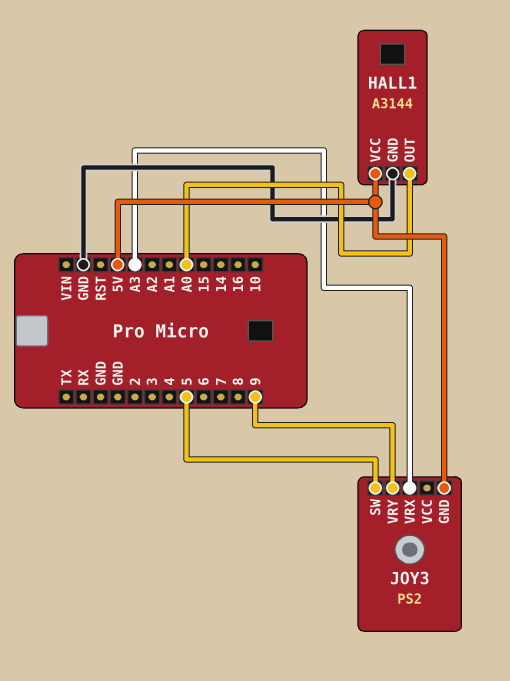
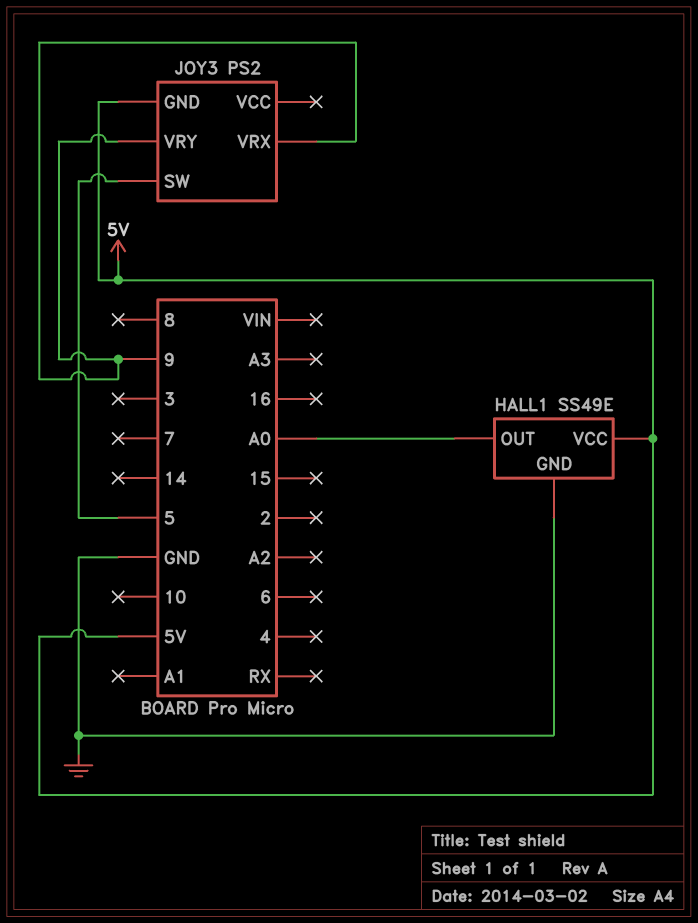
HALL1: A3144 -> SS49E
JOY3 pin VRX: A3 -> 9

